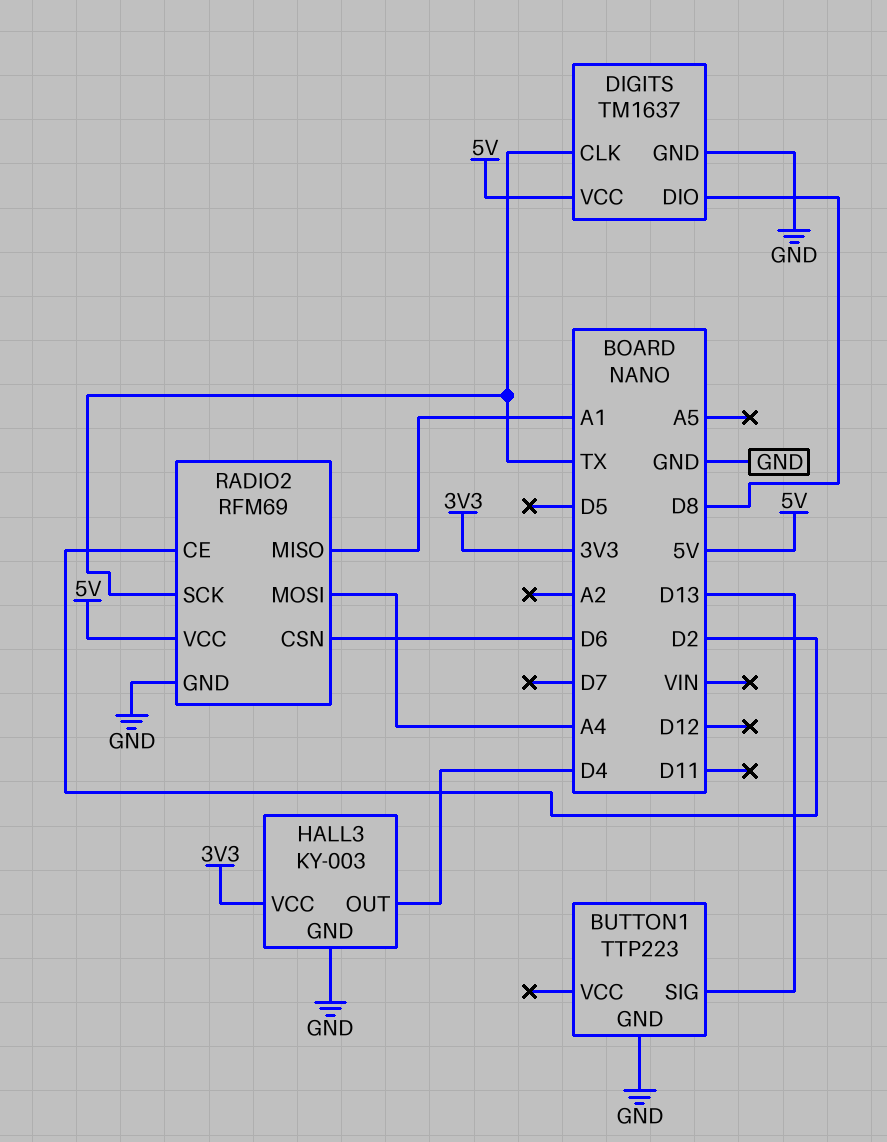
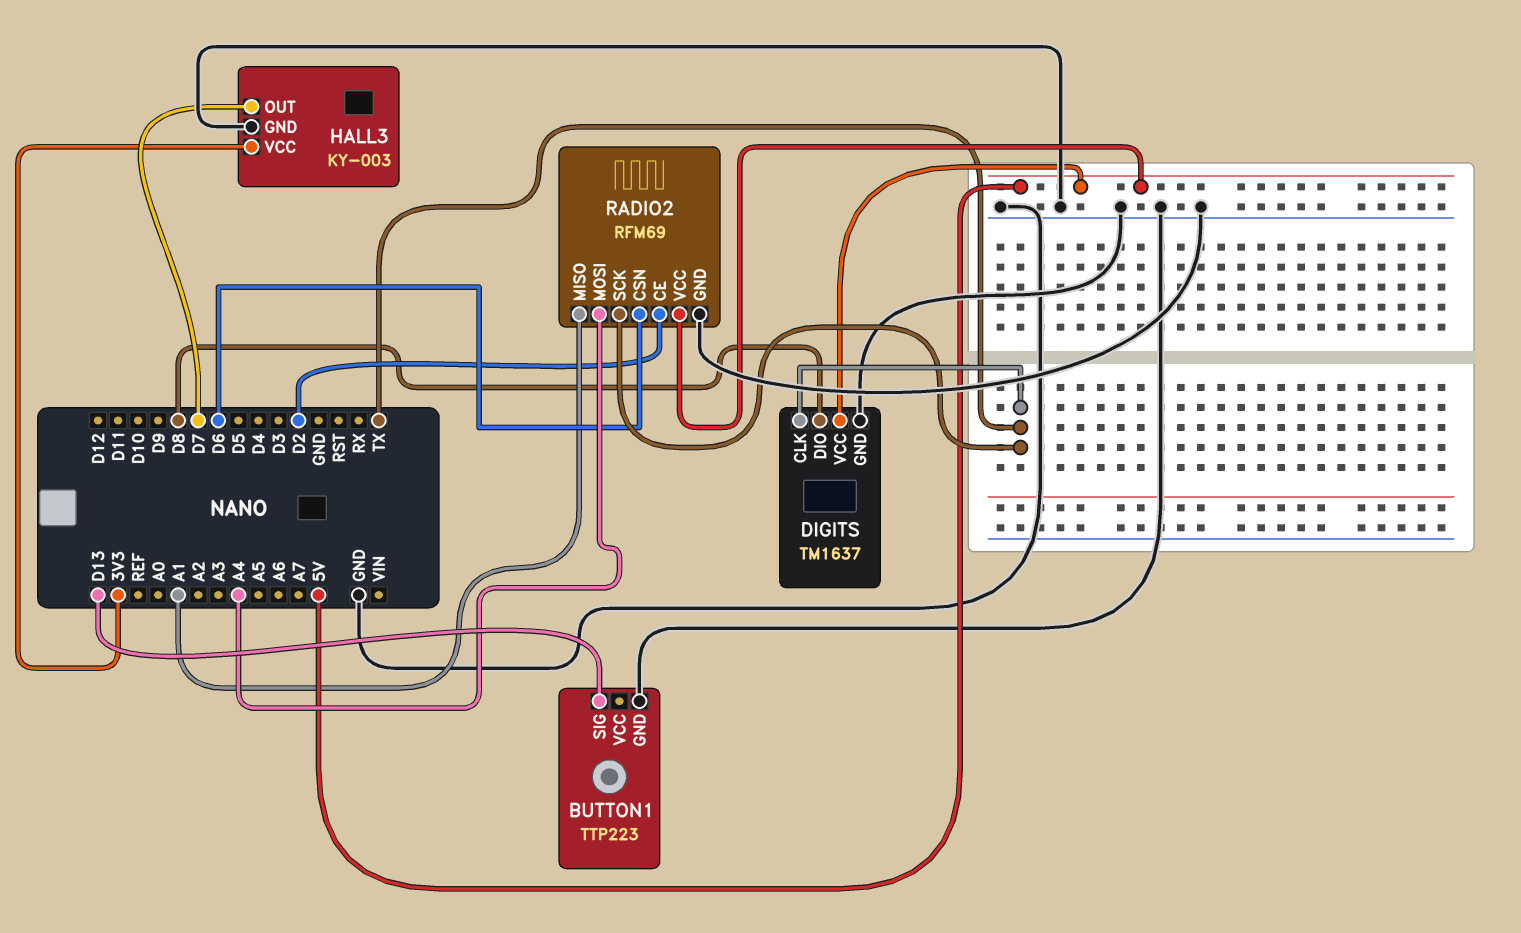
HALL3 pin OUT: D4 -> D7

